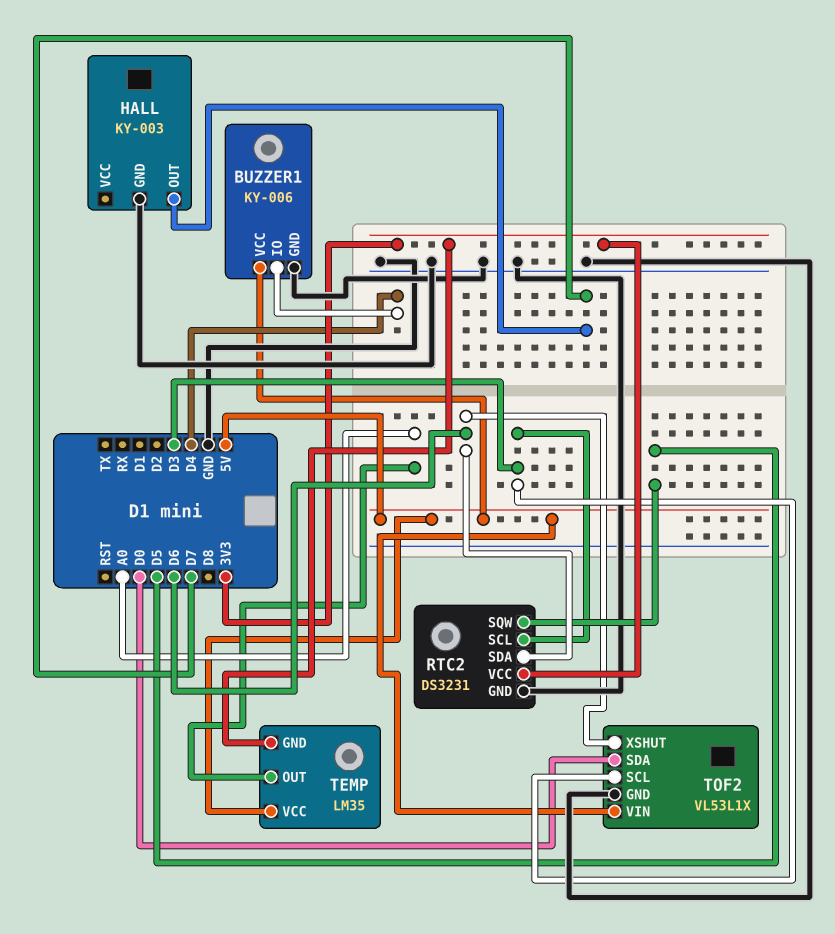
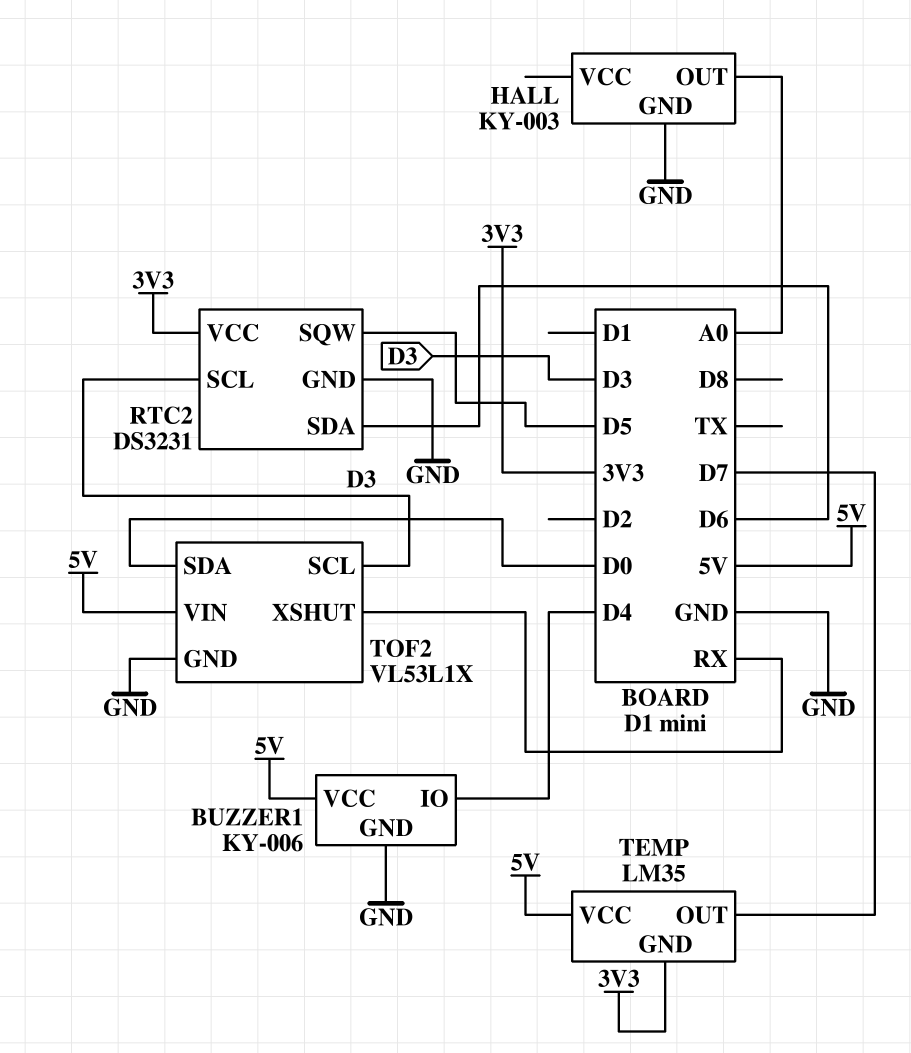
HALL pin OUT: D7 -> A0
TEMP pin OUT: A0 -> D7
TOF2 pin XSHUT: D6 -> RX

